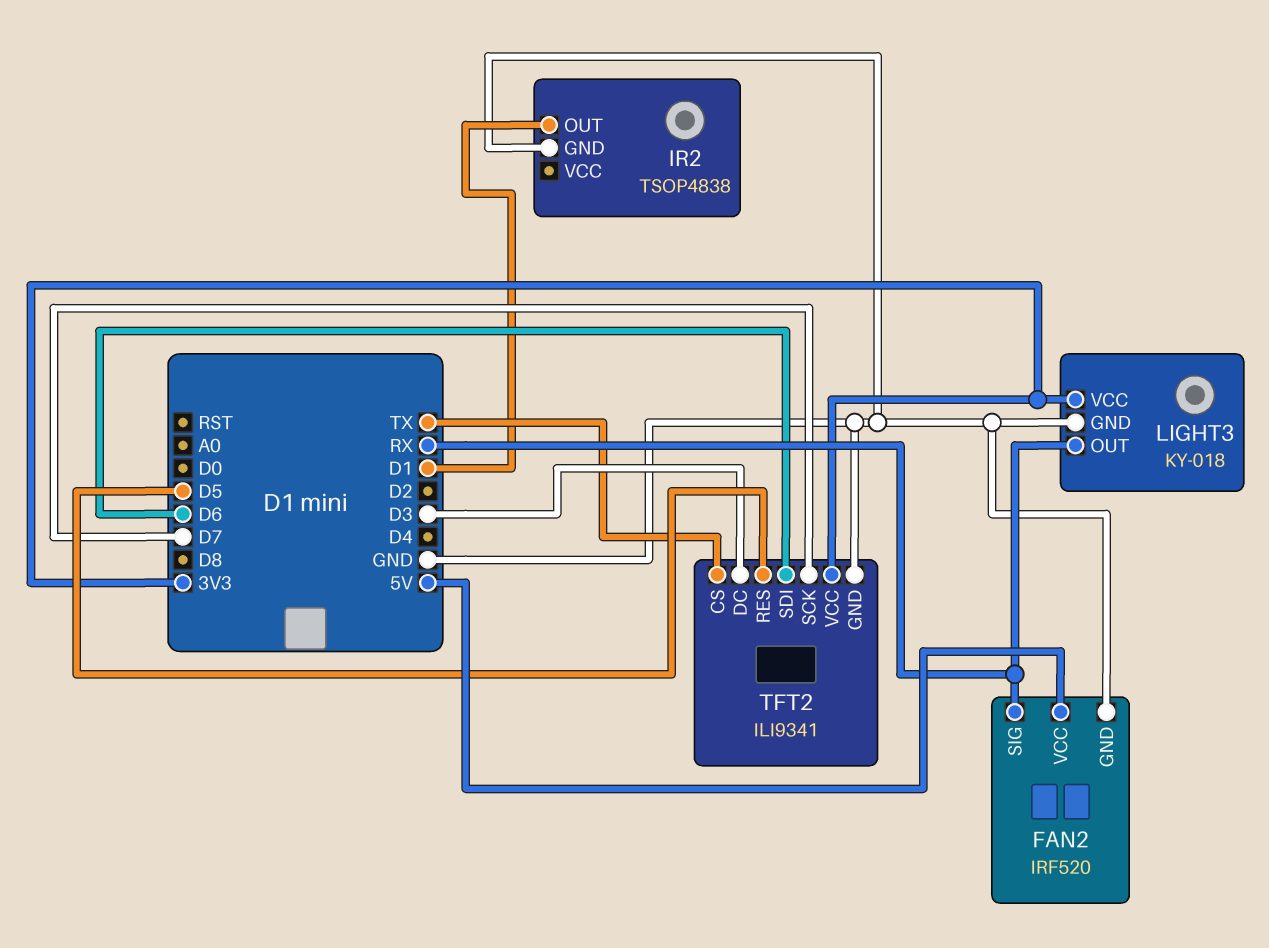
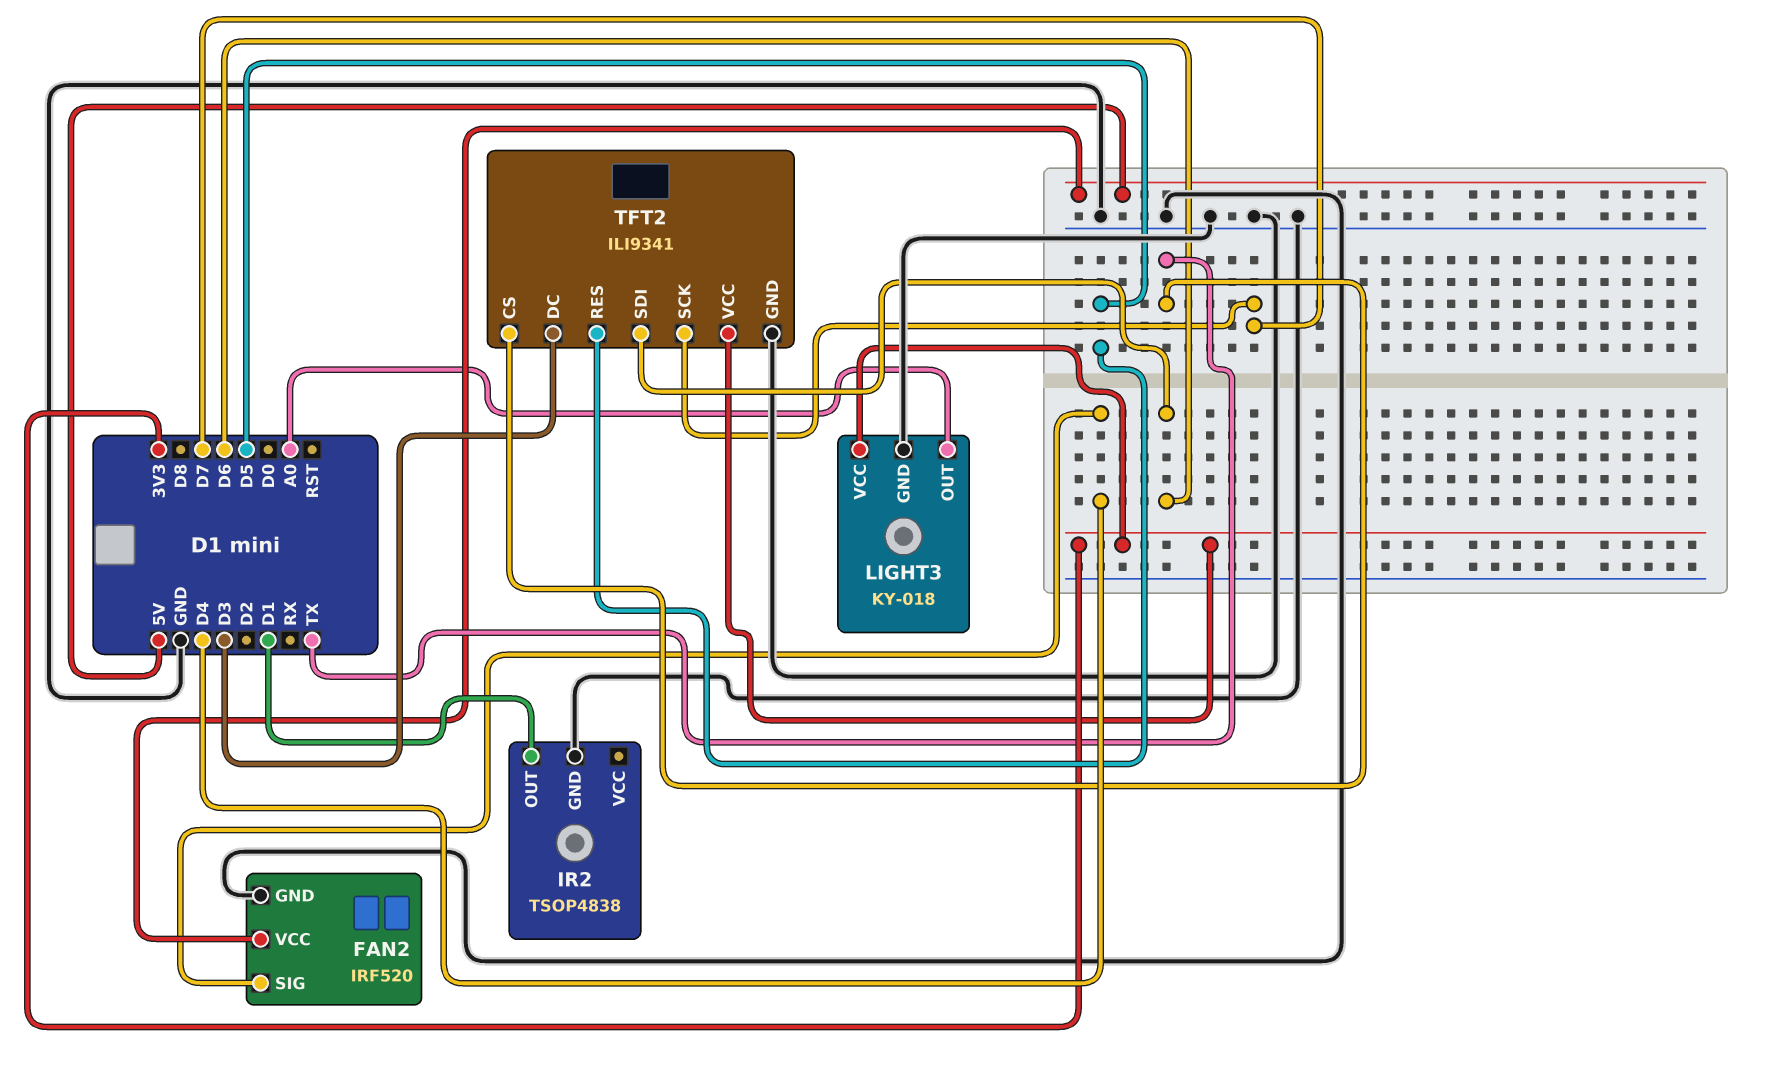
FAN2 pin SIG: RX -> D4
LIGHT3 pin OUT: RX -> A0

